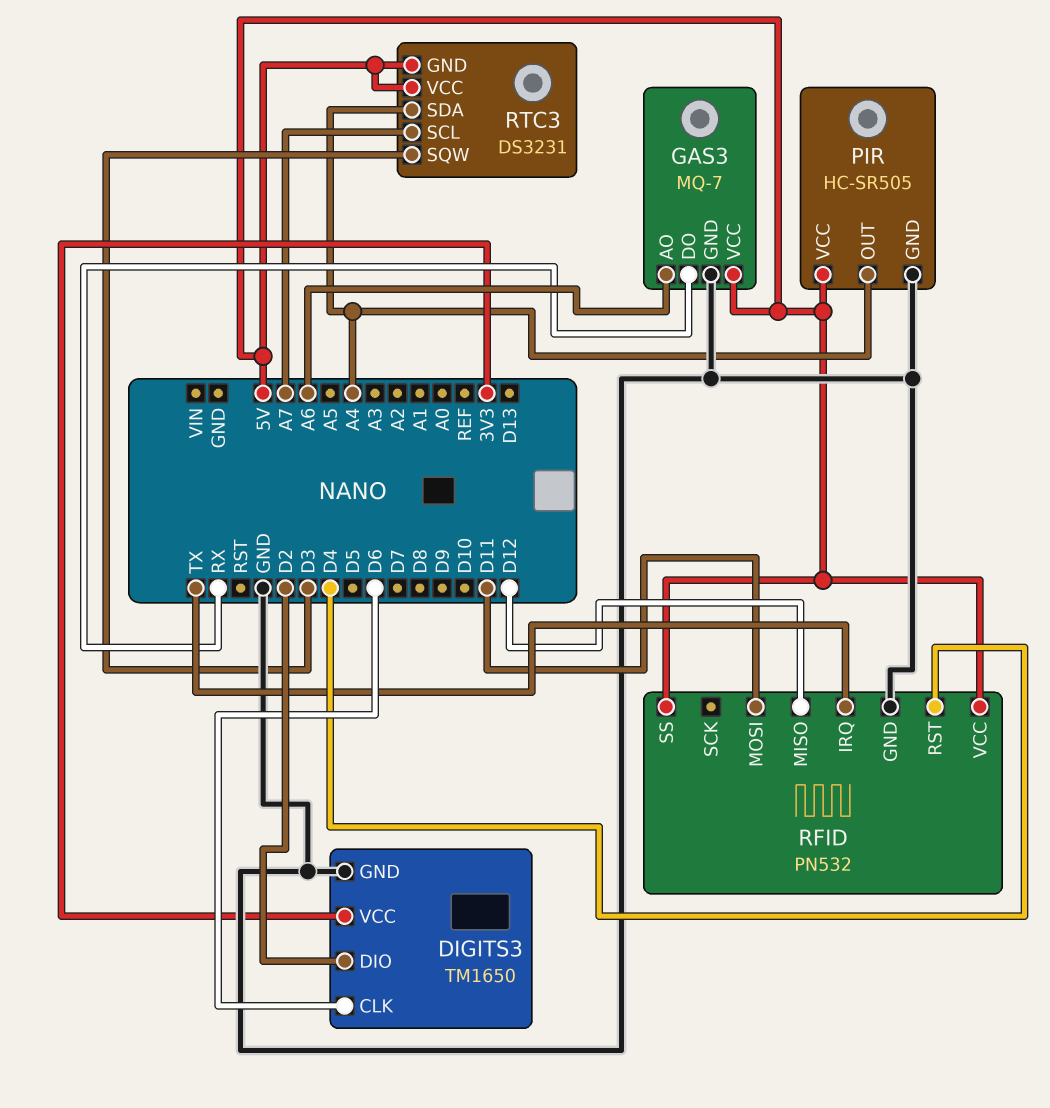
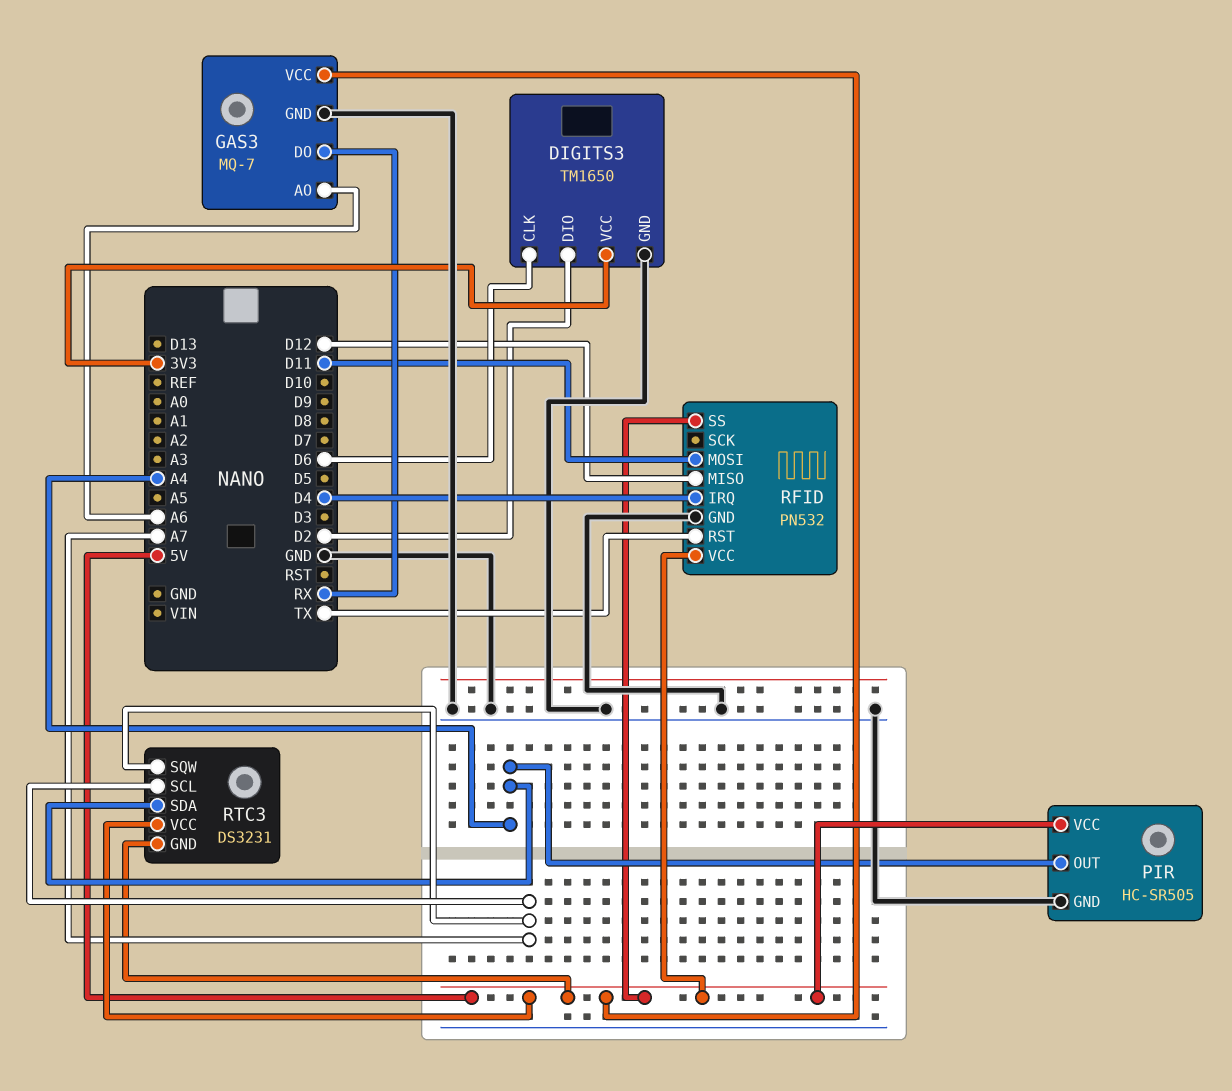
RFID pin IRQ: TX -> D4
RFID pin RST: D4 -> TX
RTC3 pin SQW: D3 -> A7

